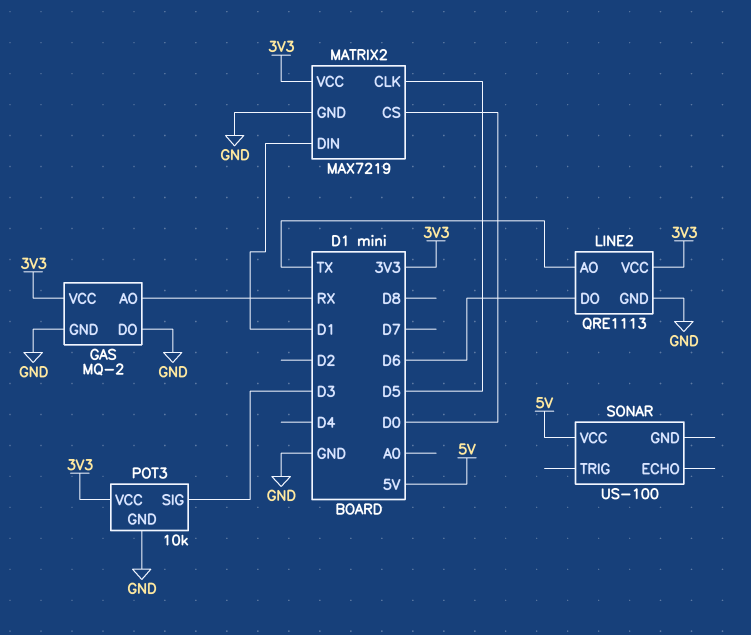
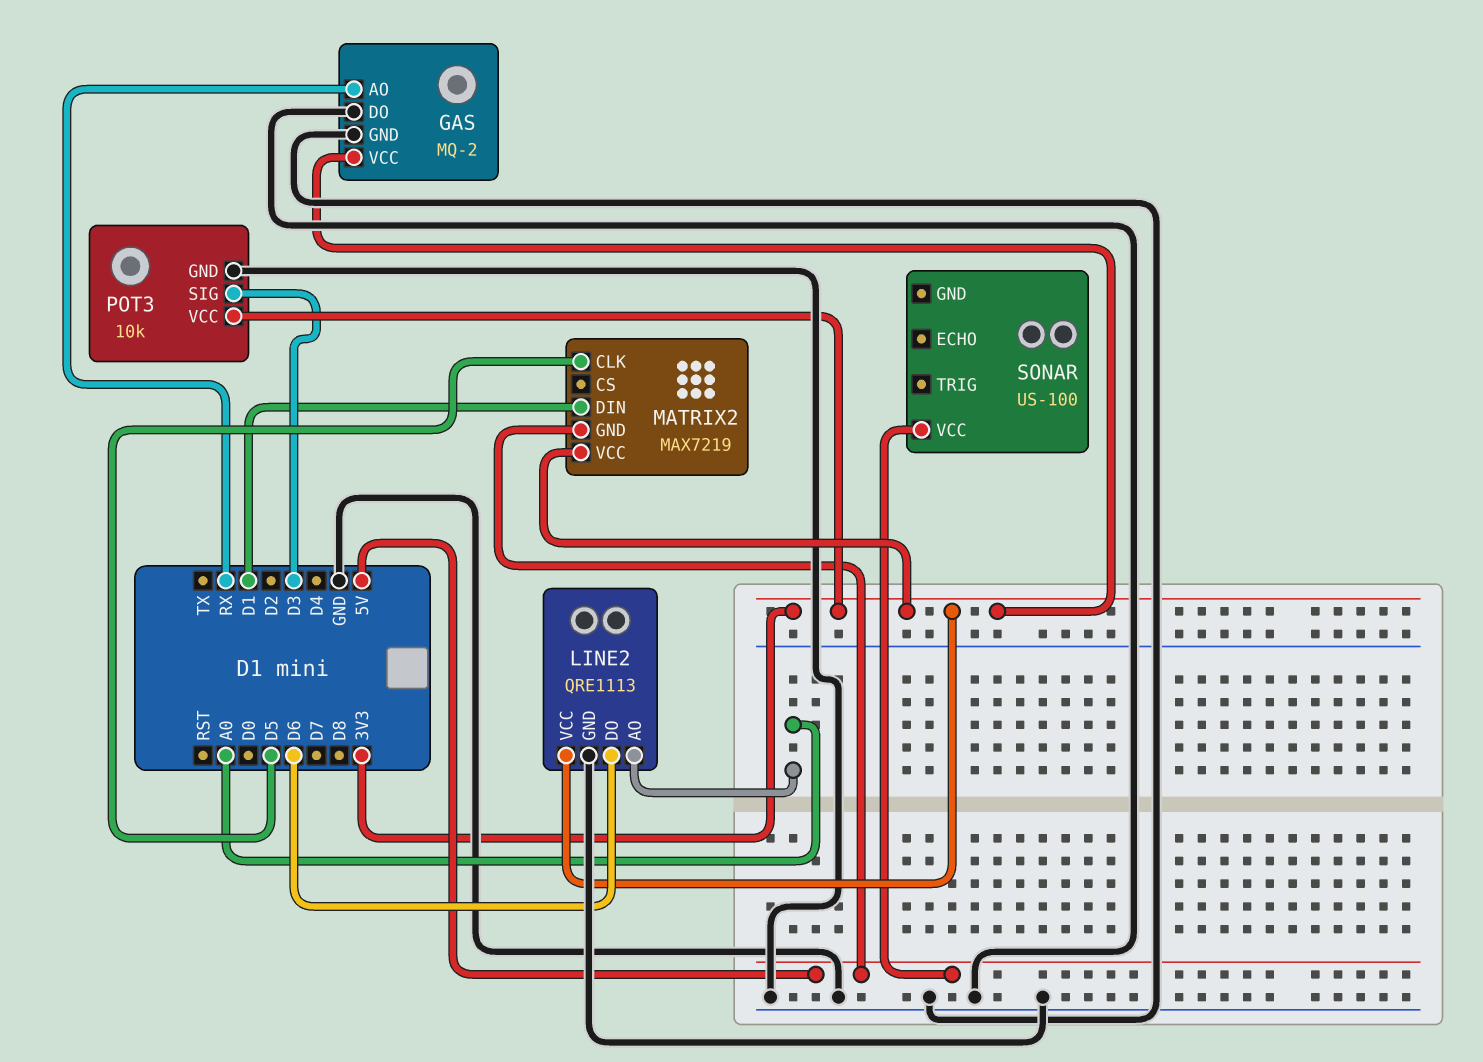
LINE2 pin AO: TX -> A0
MATRIX2 pin CS: D0 -> none
MATRIX2 pin GND: GND -> 5V

